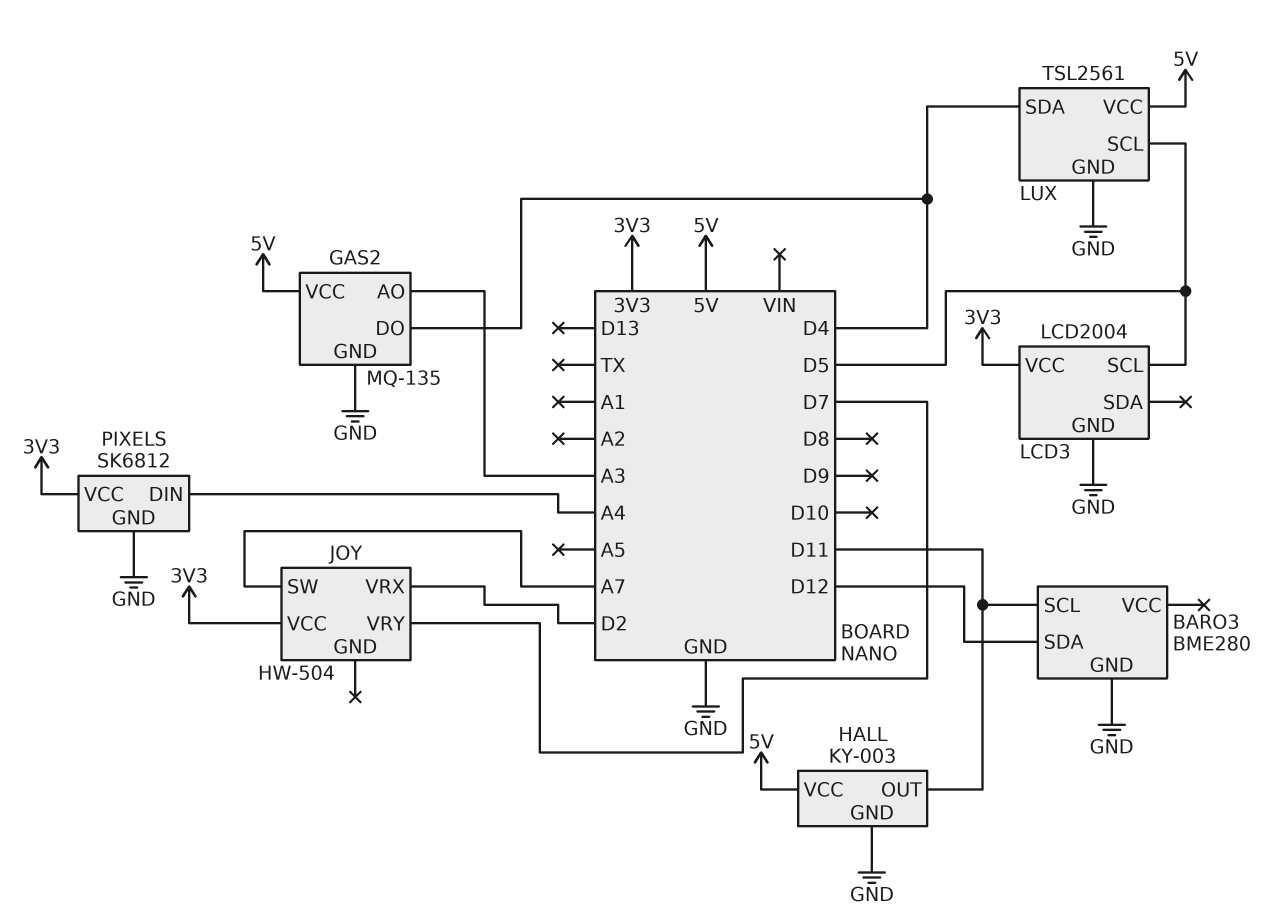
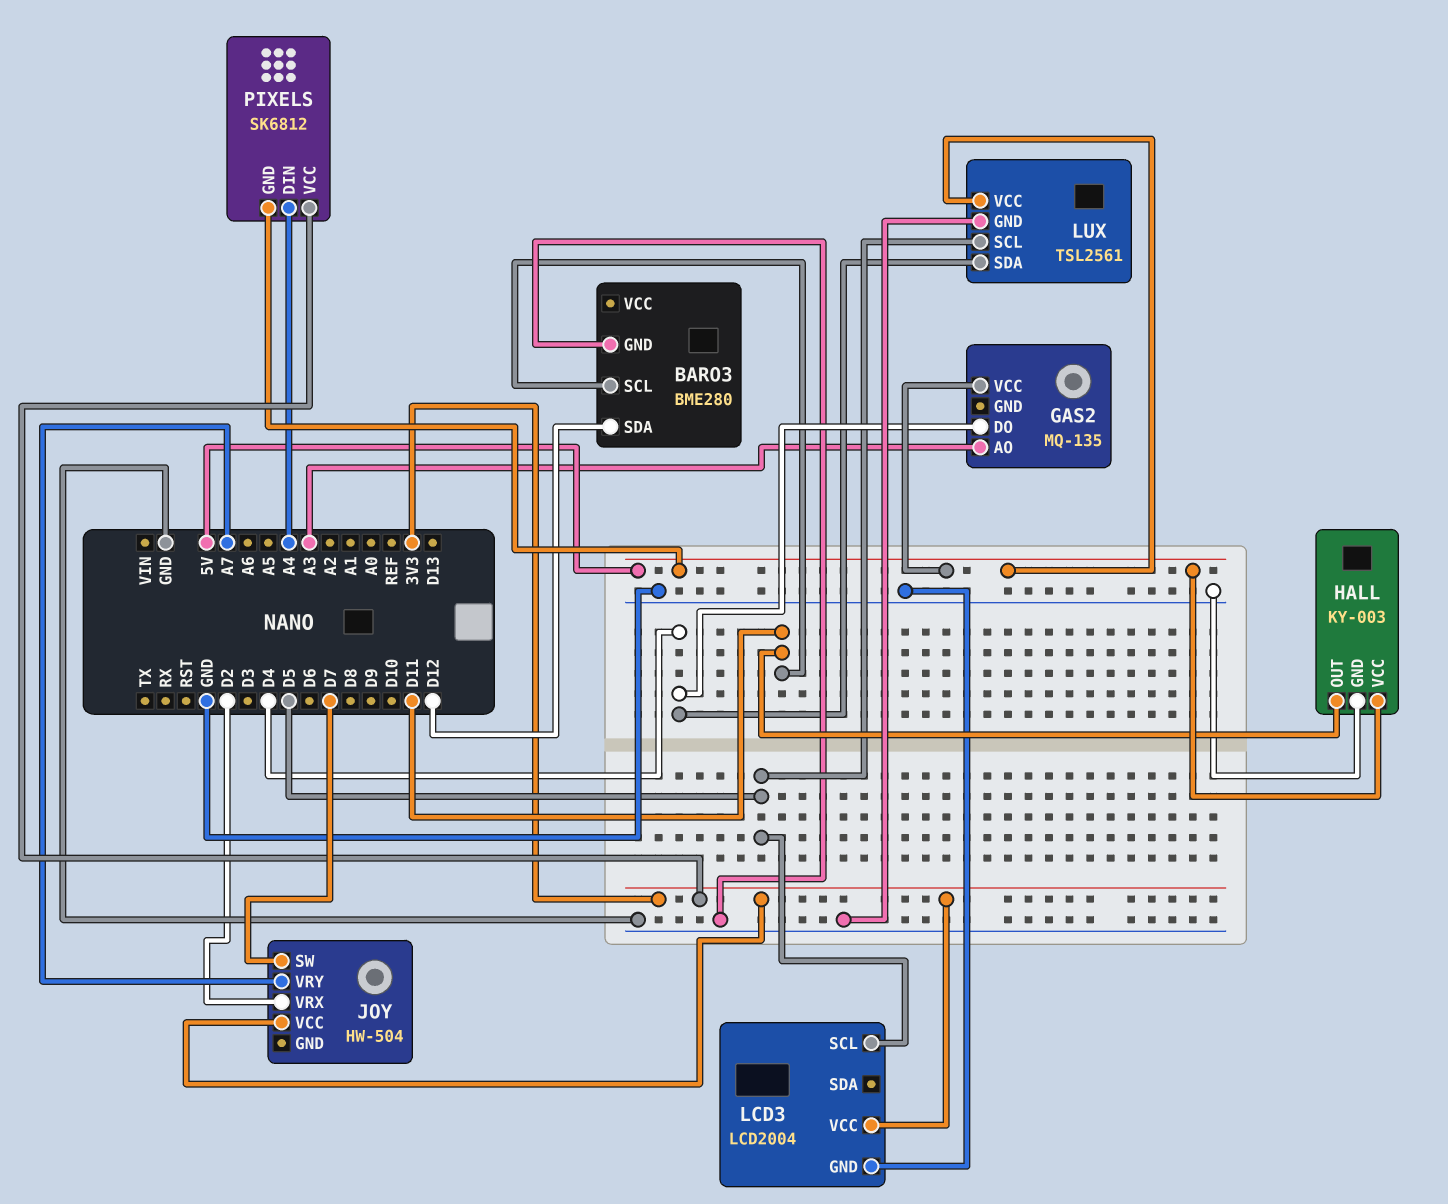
GAS2 pin GND: GND -> none
JOY pin SW: A7 -> D7
JOY pin VRY: D7 -> A7
PIXELS pin GND: GND -> 5V

